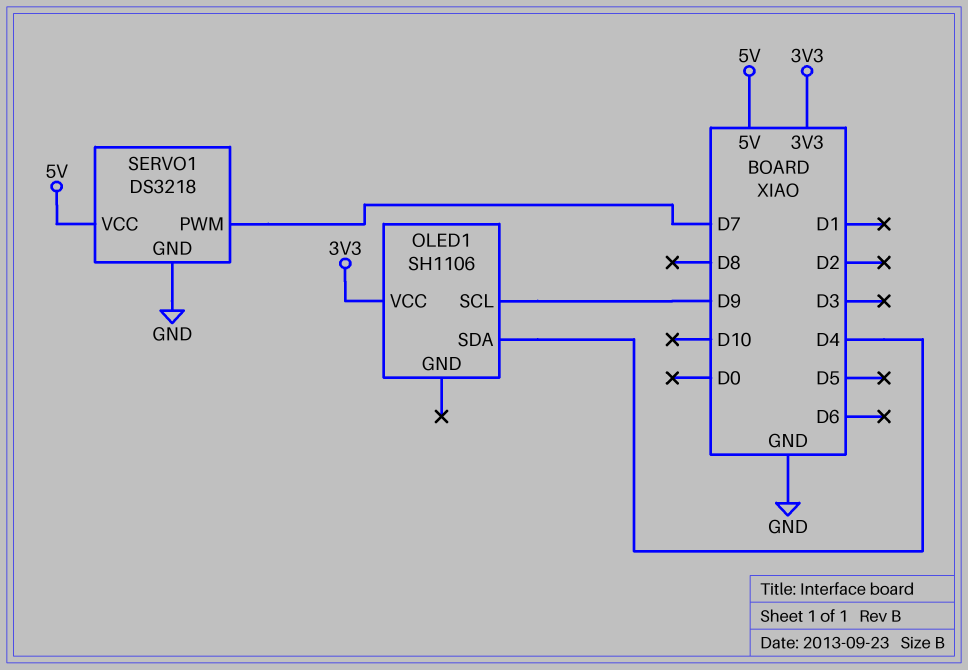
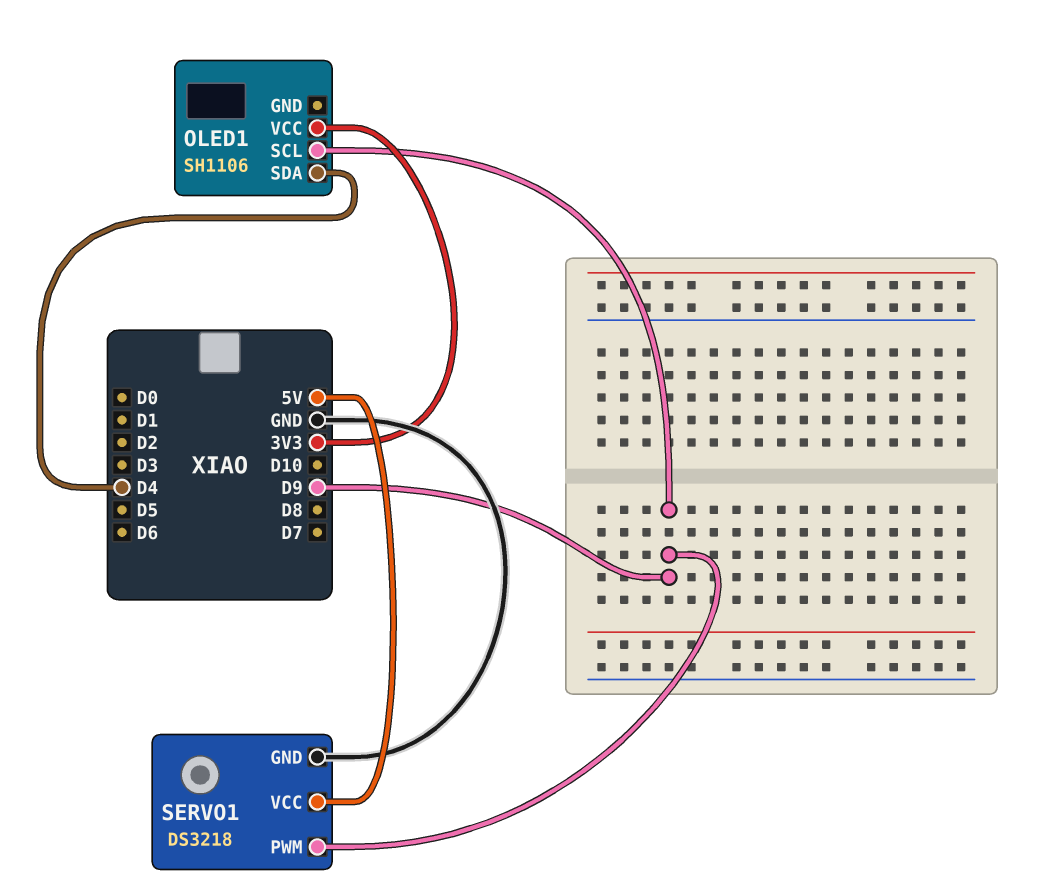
SERVO1 pin PWM: D7 -> D9

